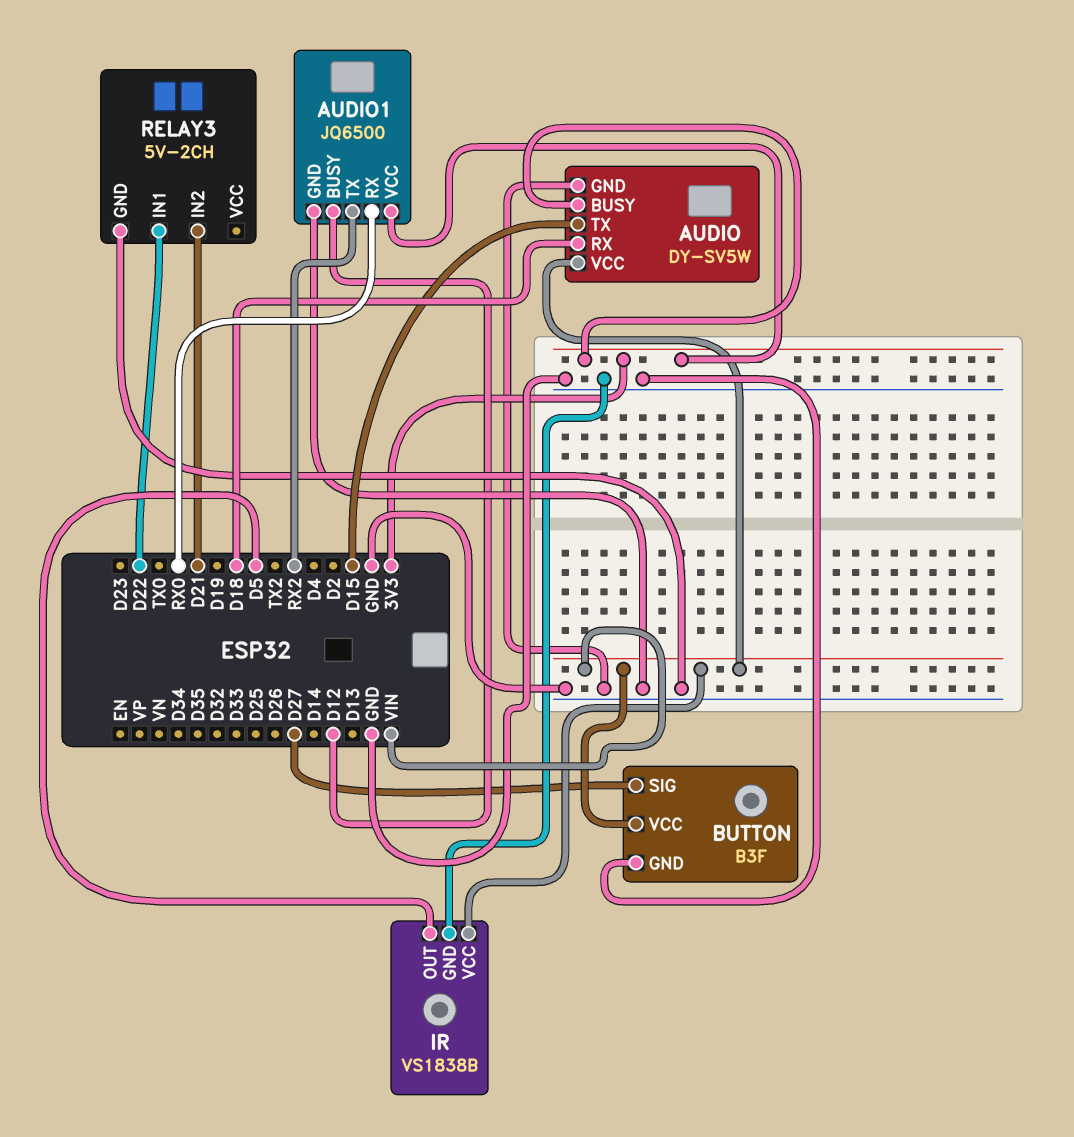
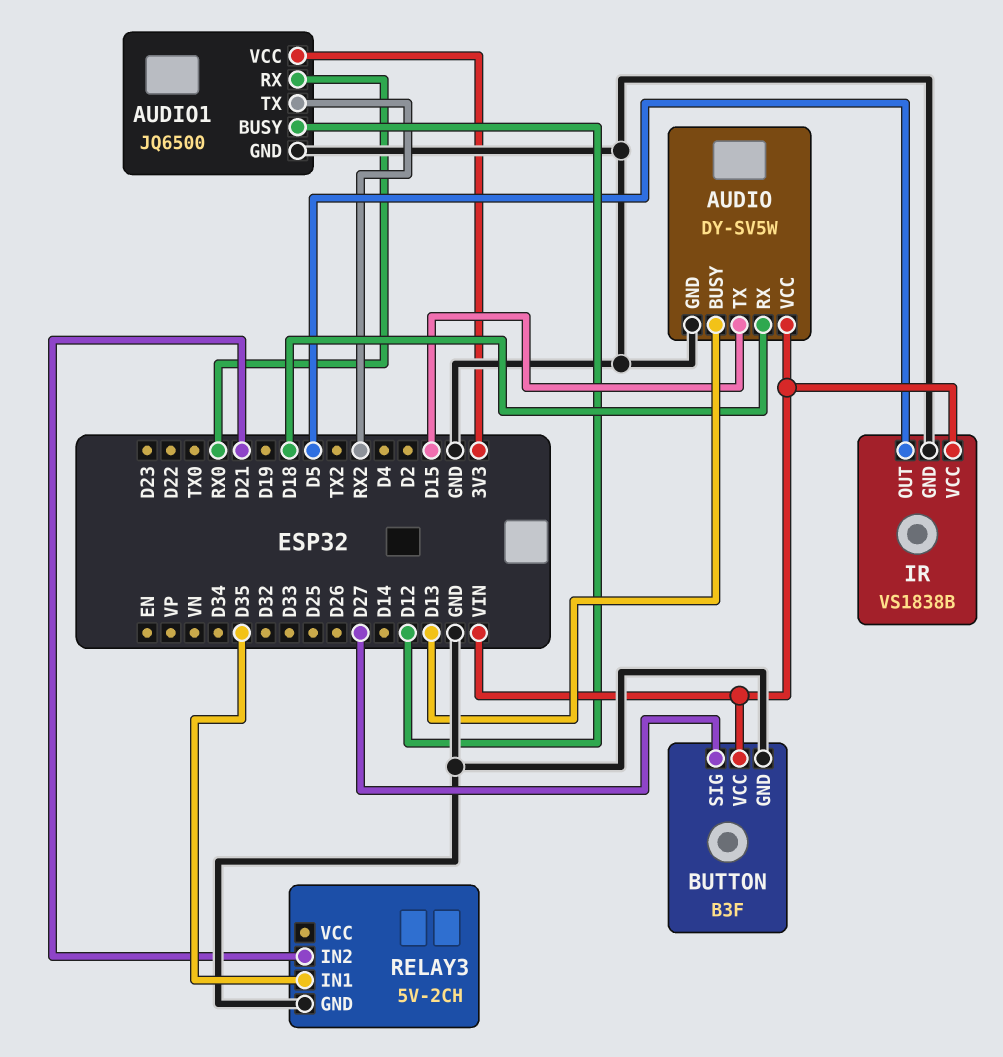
AUDIO pin BUSY: 3V3 -> D13
RELAY3 pin IN1: D22 -> D35

